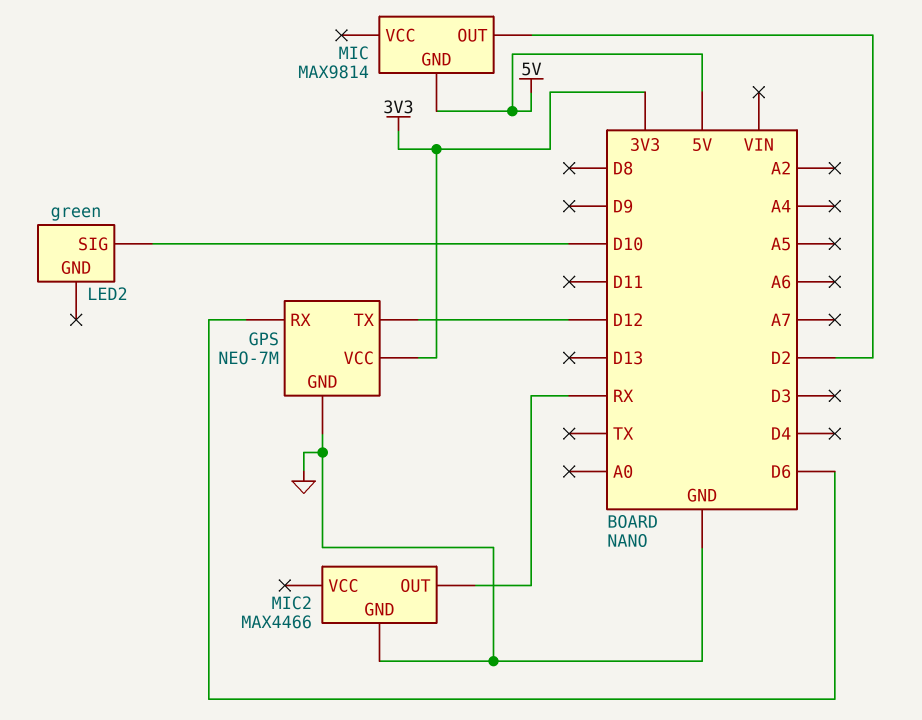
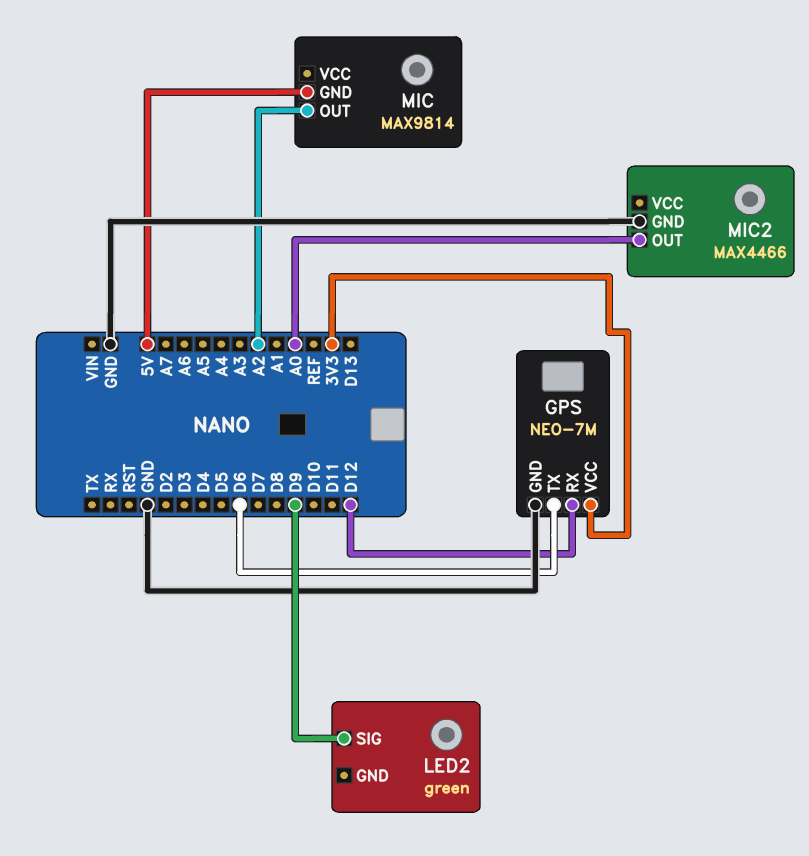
GPS pin RX: D6 -> D12
GPS pin TX: D12 -> D6
LED2 pin SIG: D10 -> D9
MIC pin OUT: D2 -> A2
MIC2 pin OUT: RX -> A0

